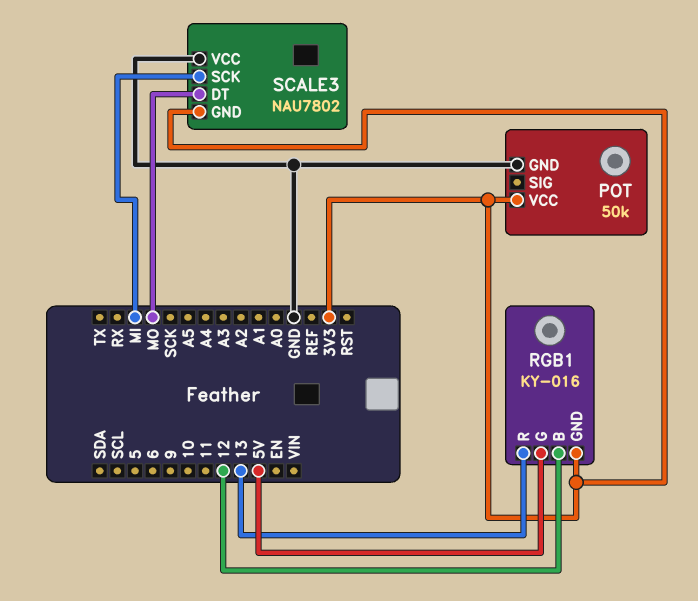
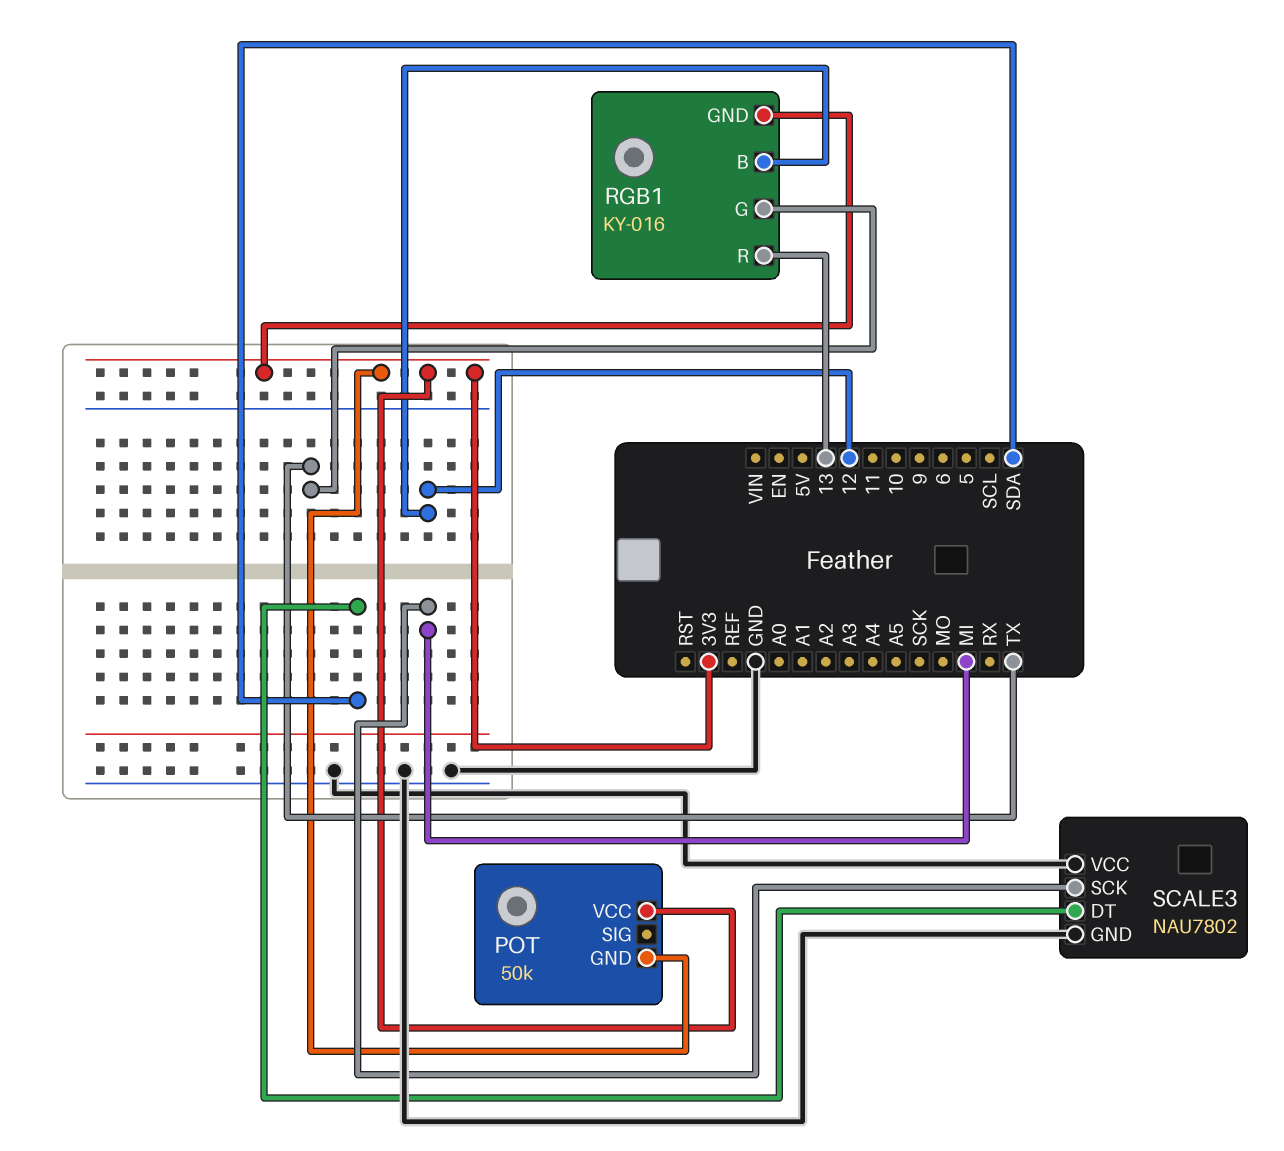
POT pin GND: GND -> 3V3
RGB1 pin G: 5V -> TX
SCALE3 pin DT: MO -> SDA
SCALE3 pin GND: 3V3 -> GND

